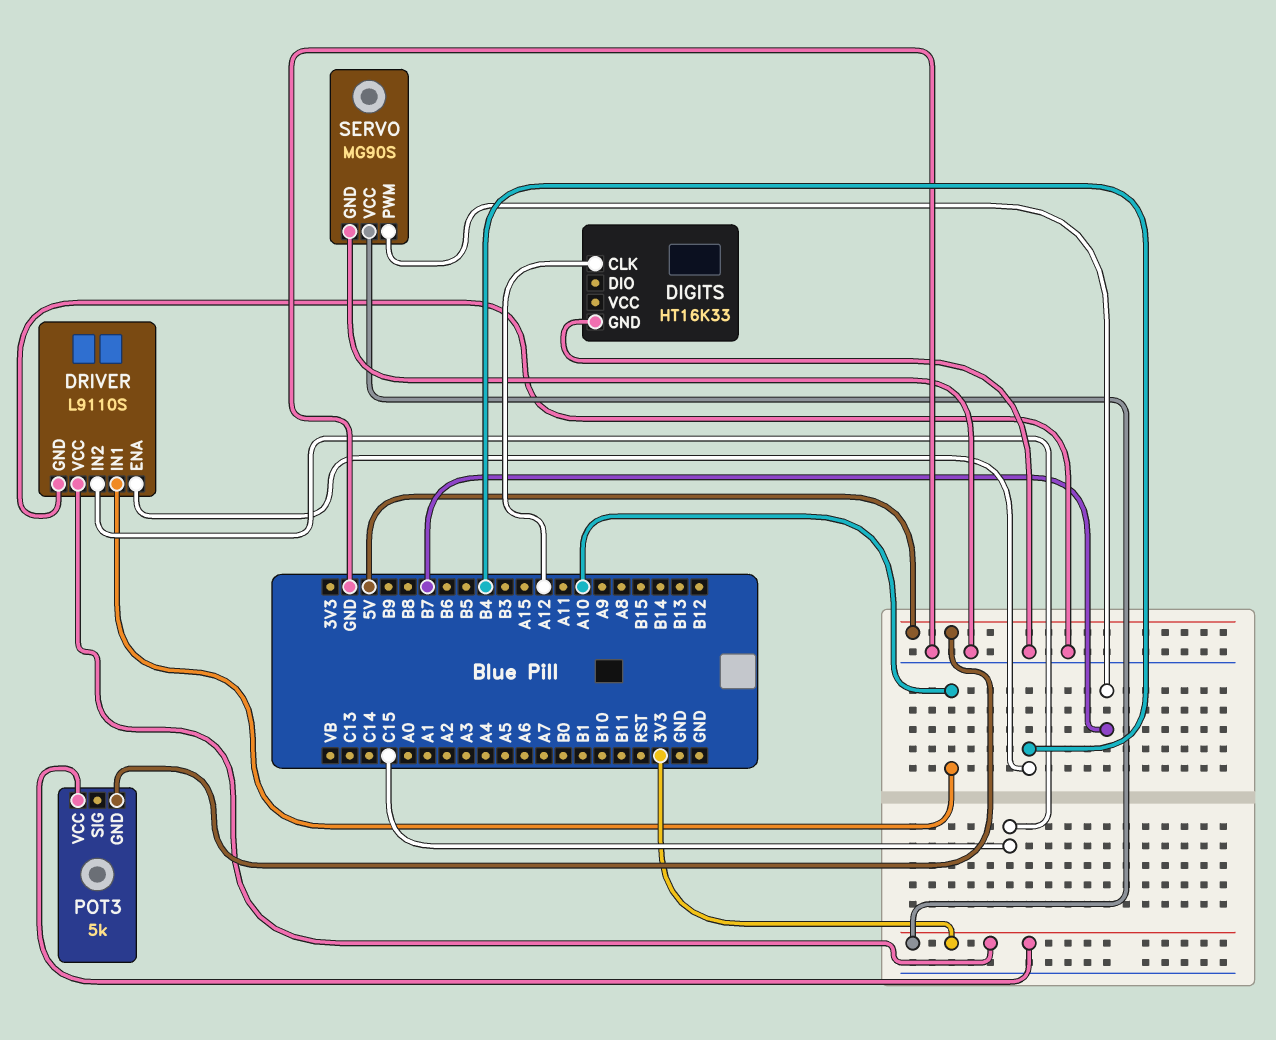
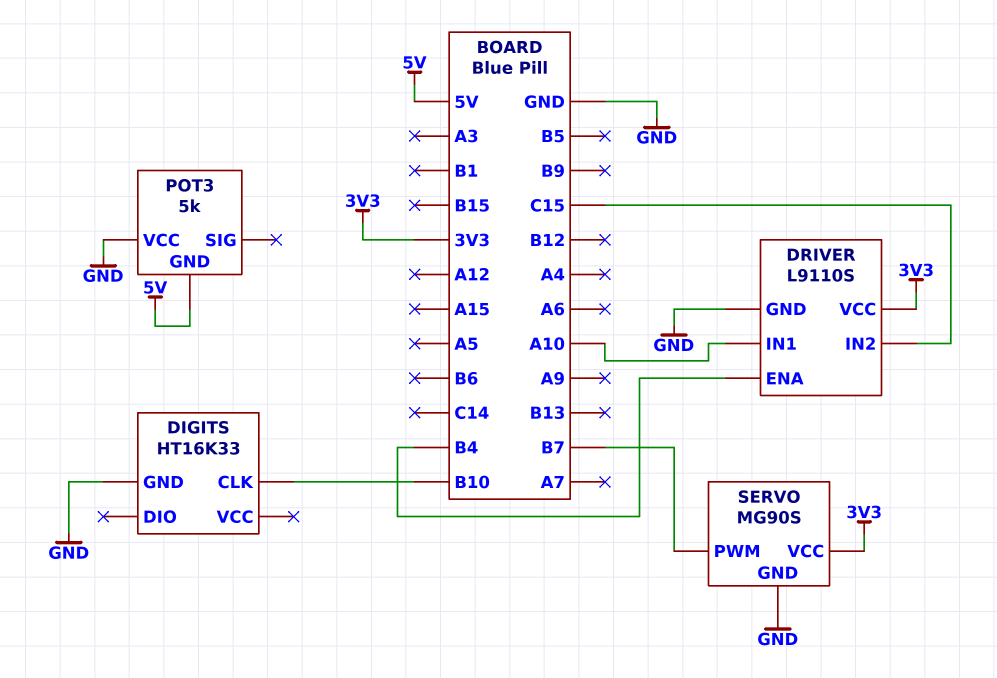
DIGITS pin CLK: A12 -> B10
POT3 pin VCC: 3V3 -> GND

